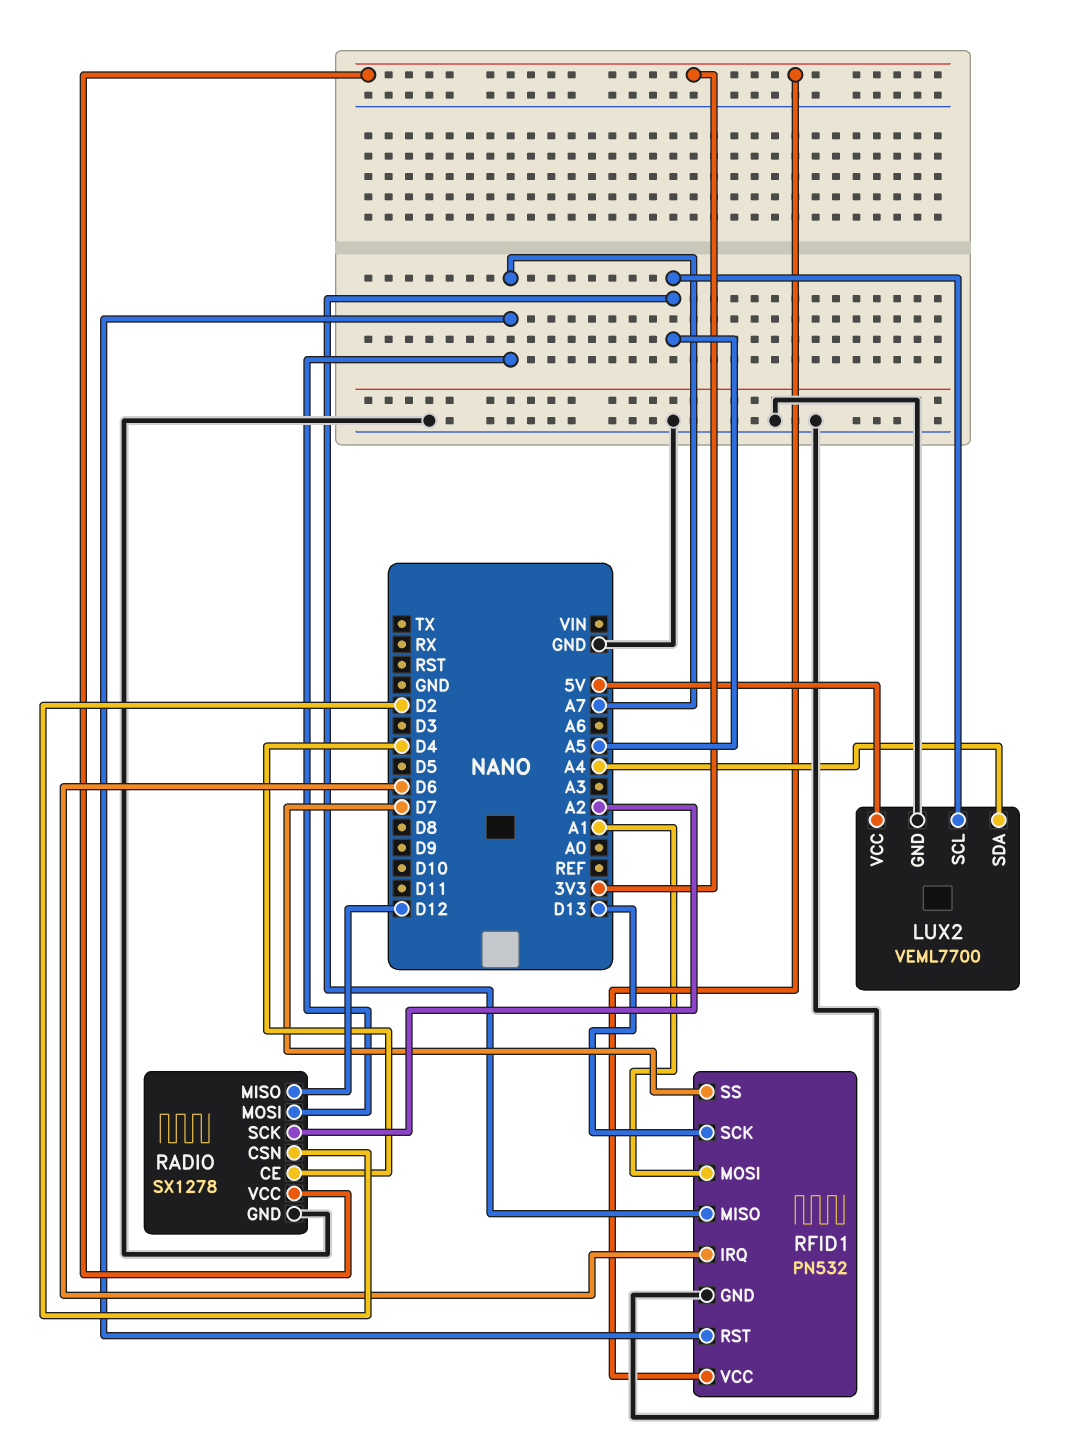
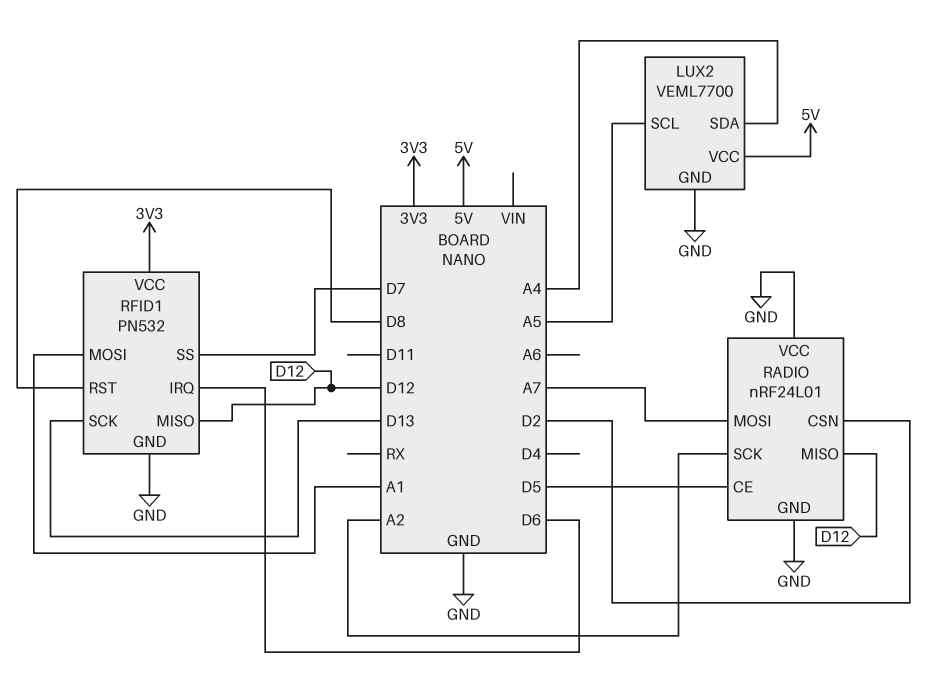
RADIO: SX1278 -> nRF24L01
RADIO pin CE: D4 -> D5
RADIO pin VCC: 3V3 -> GND
RFID1 pin MISO: A5 -> D12
RFID1 pin RST: A7 -> D8

